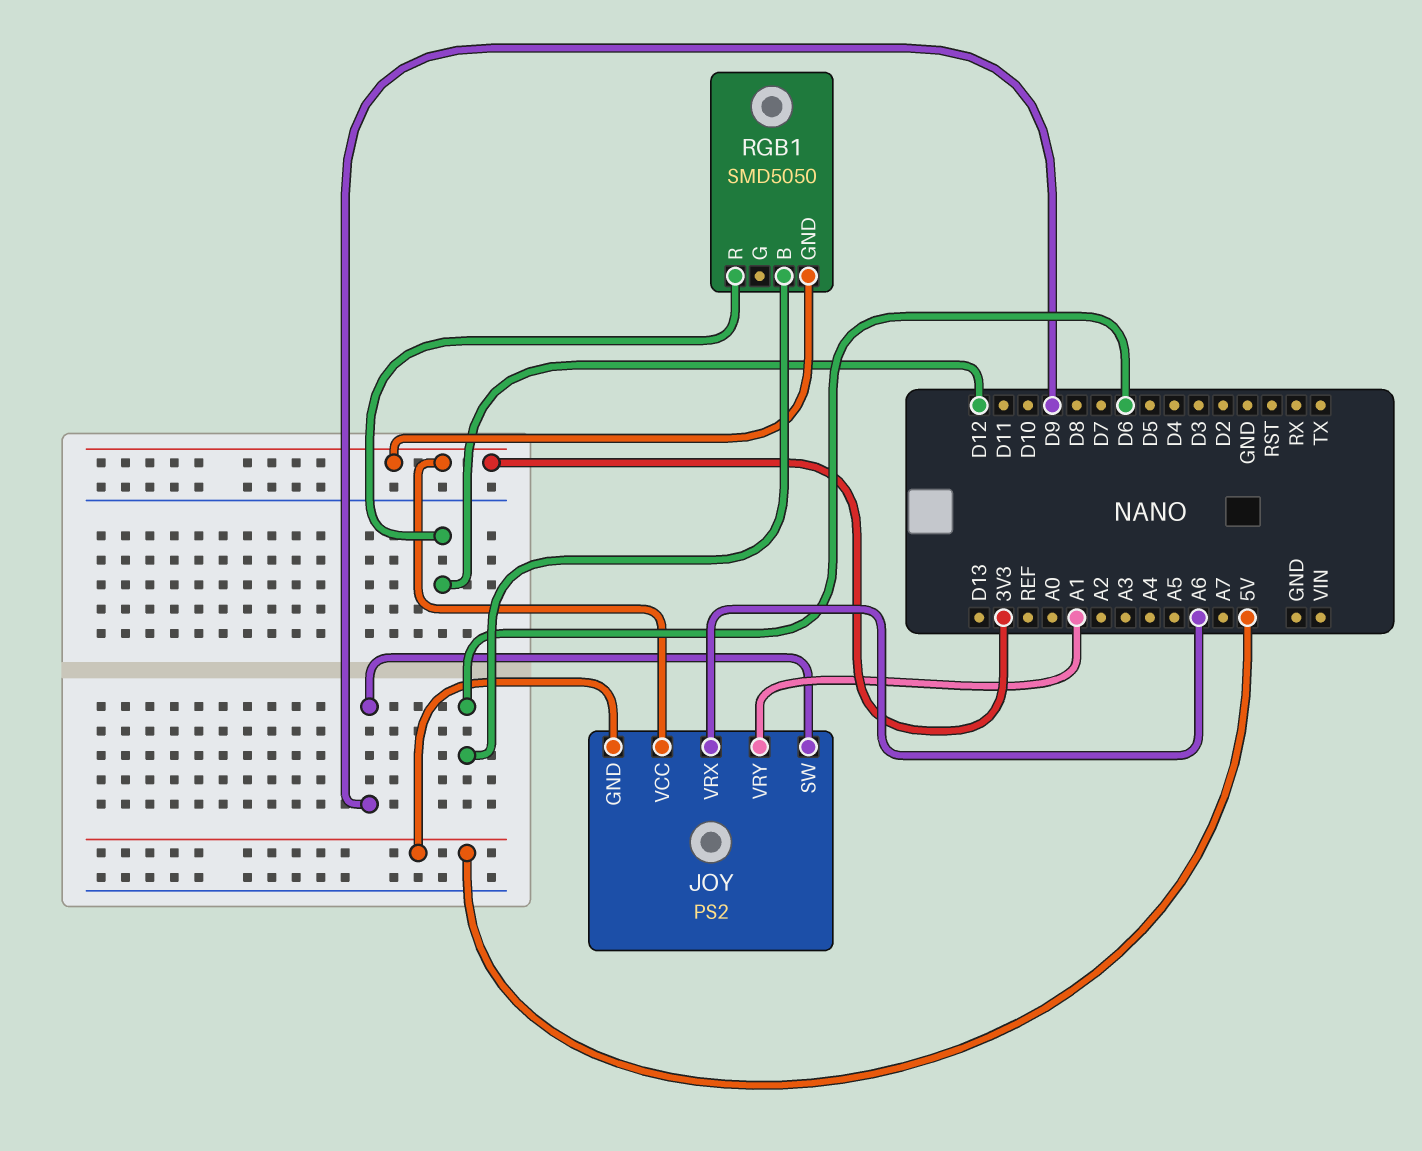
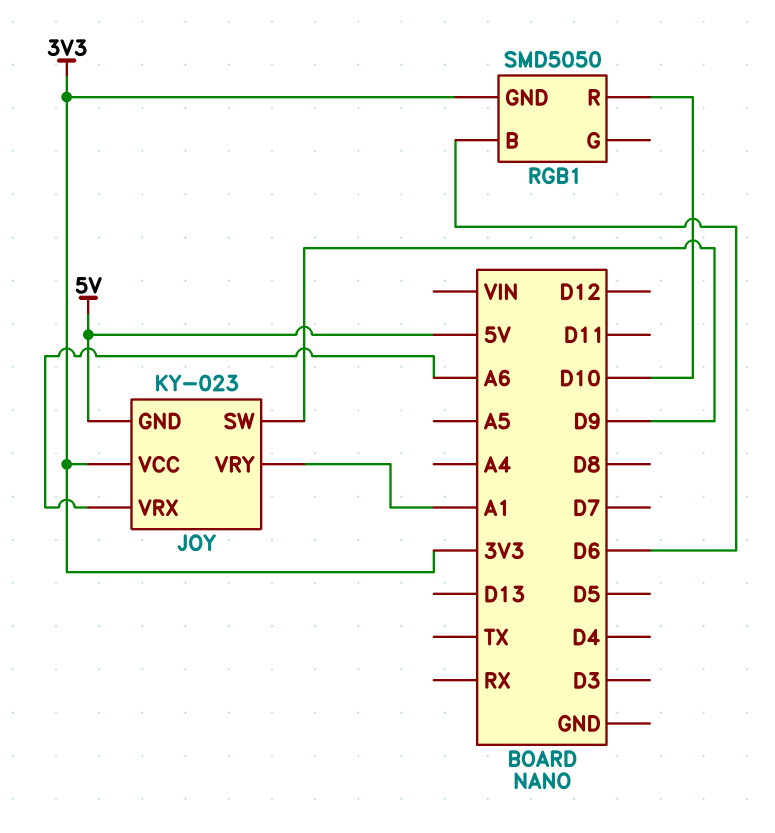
JOY: PS2 -> KY-023
RGB1 pin R: D12 -> D10

